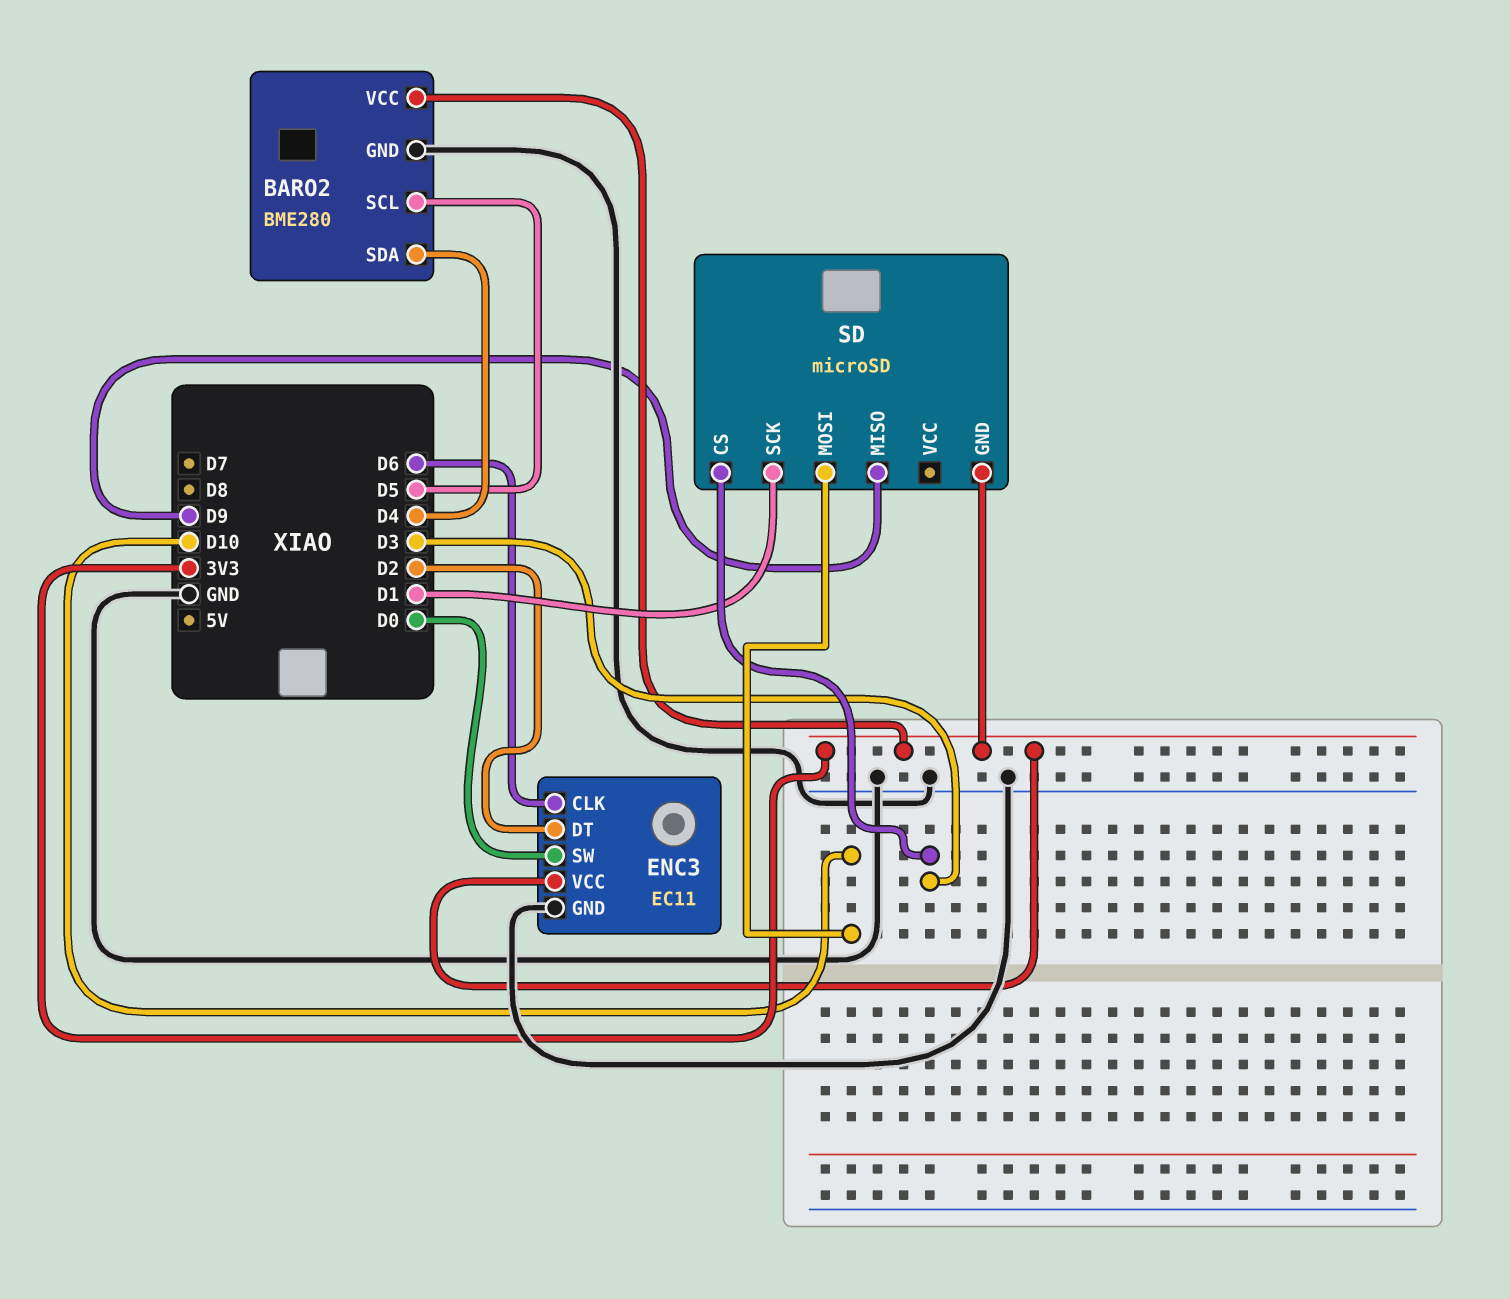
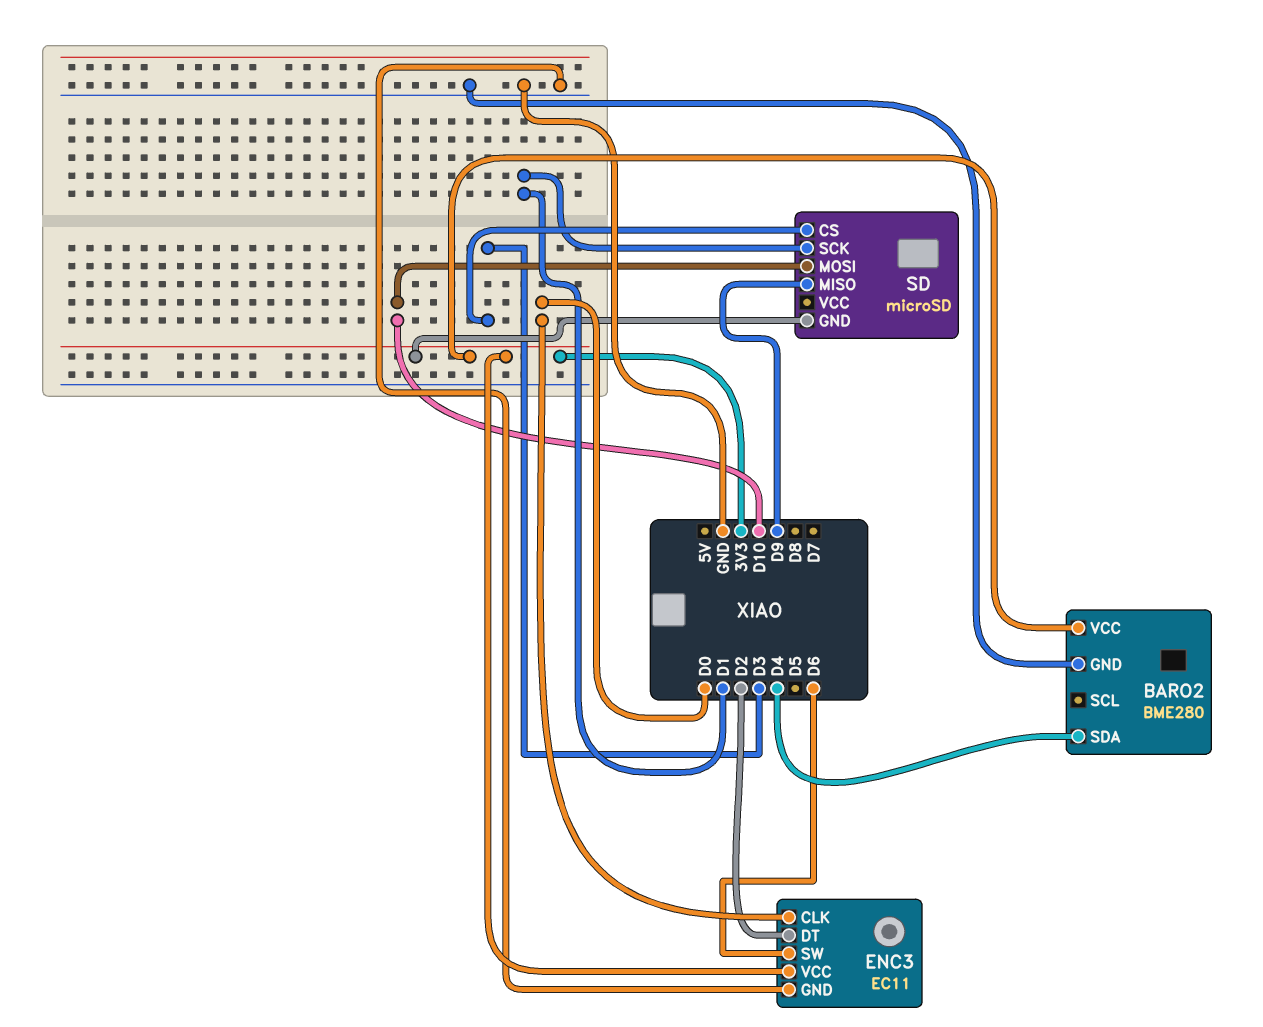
BARO2 pin SCL: D5 -> none
ENC3 pin CLK: D6 -> D0
ENC3 pin SW: D0 -> D6

